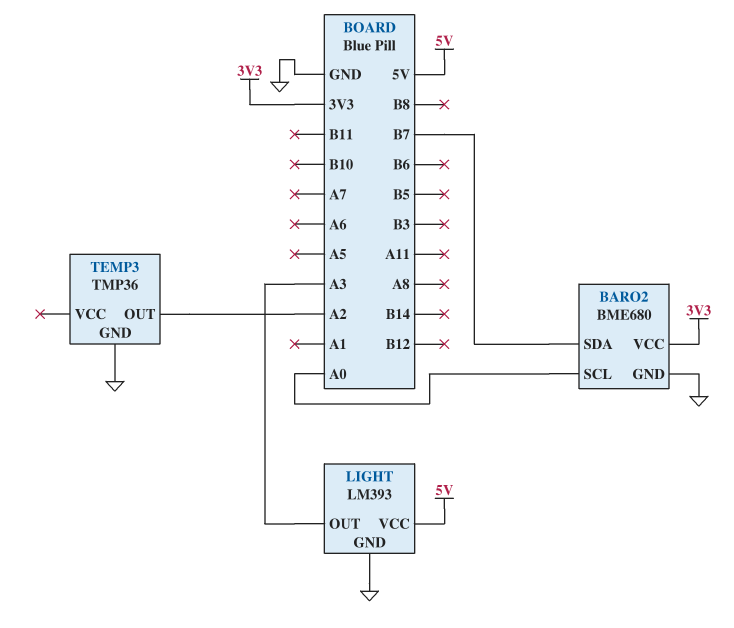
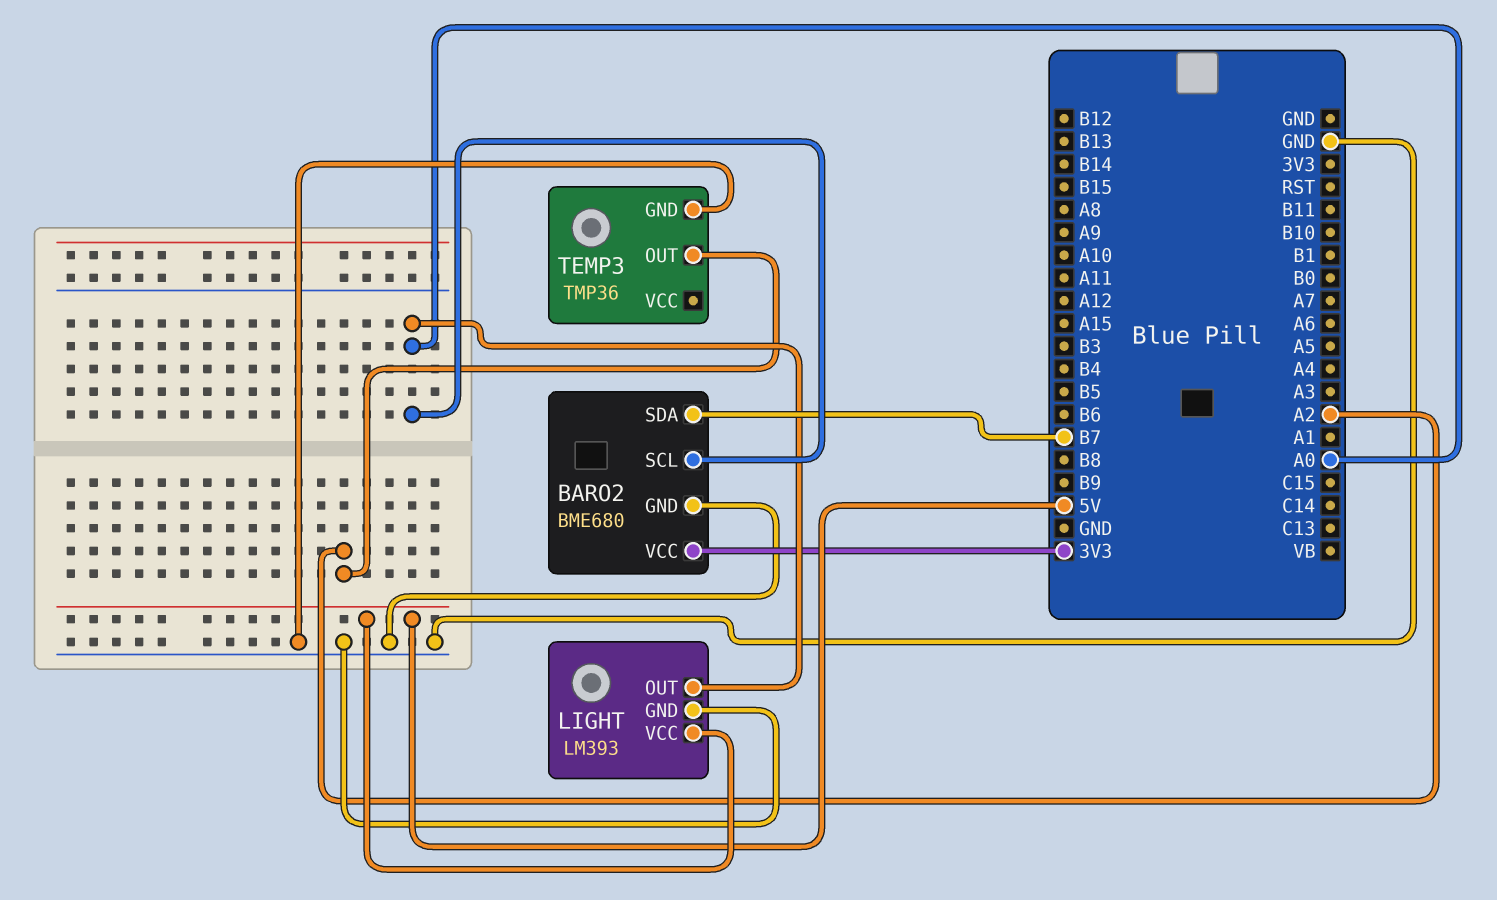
LIGHT pin OUT: A3 -> A0

